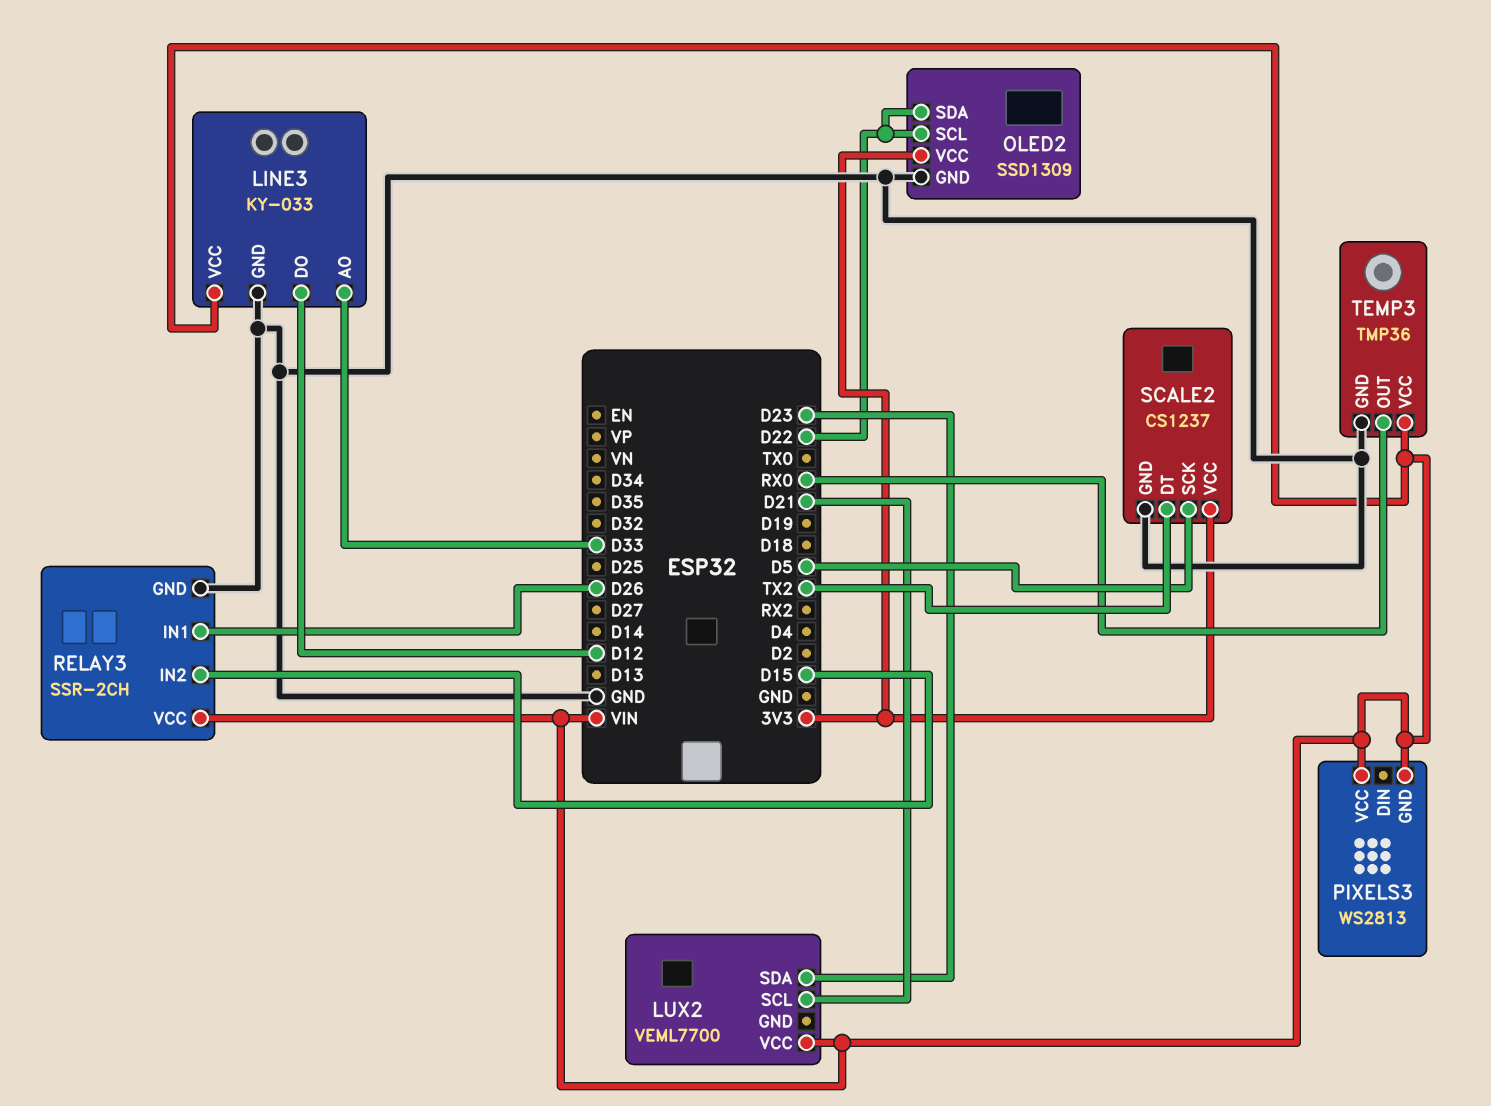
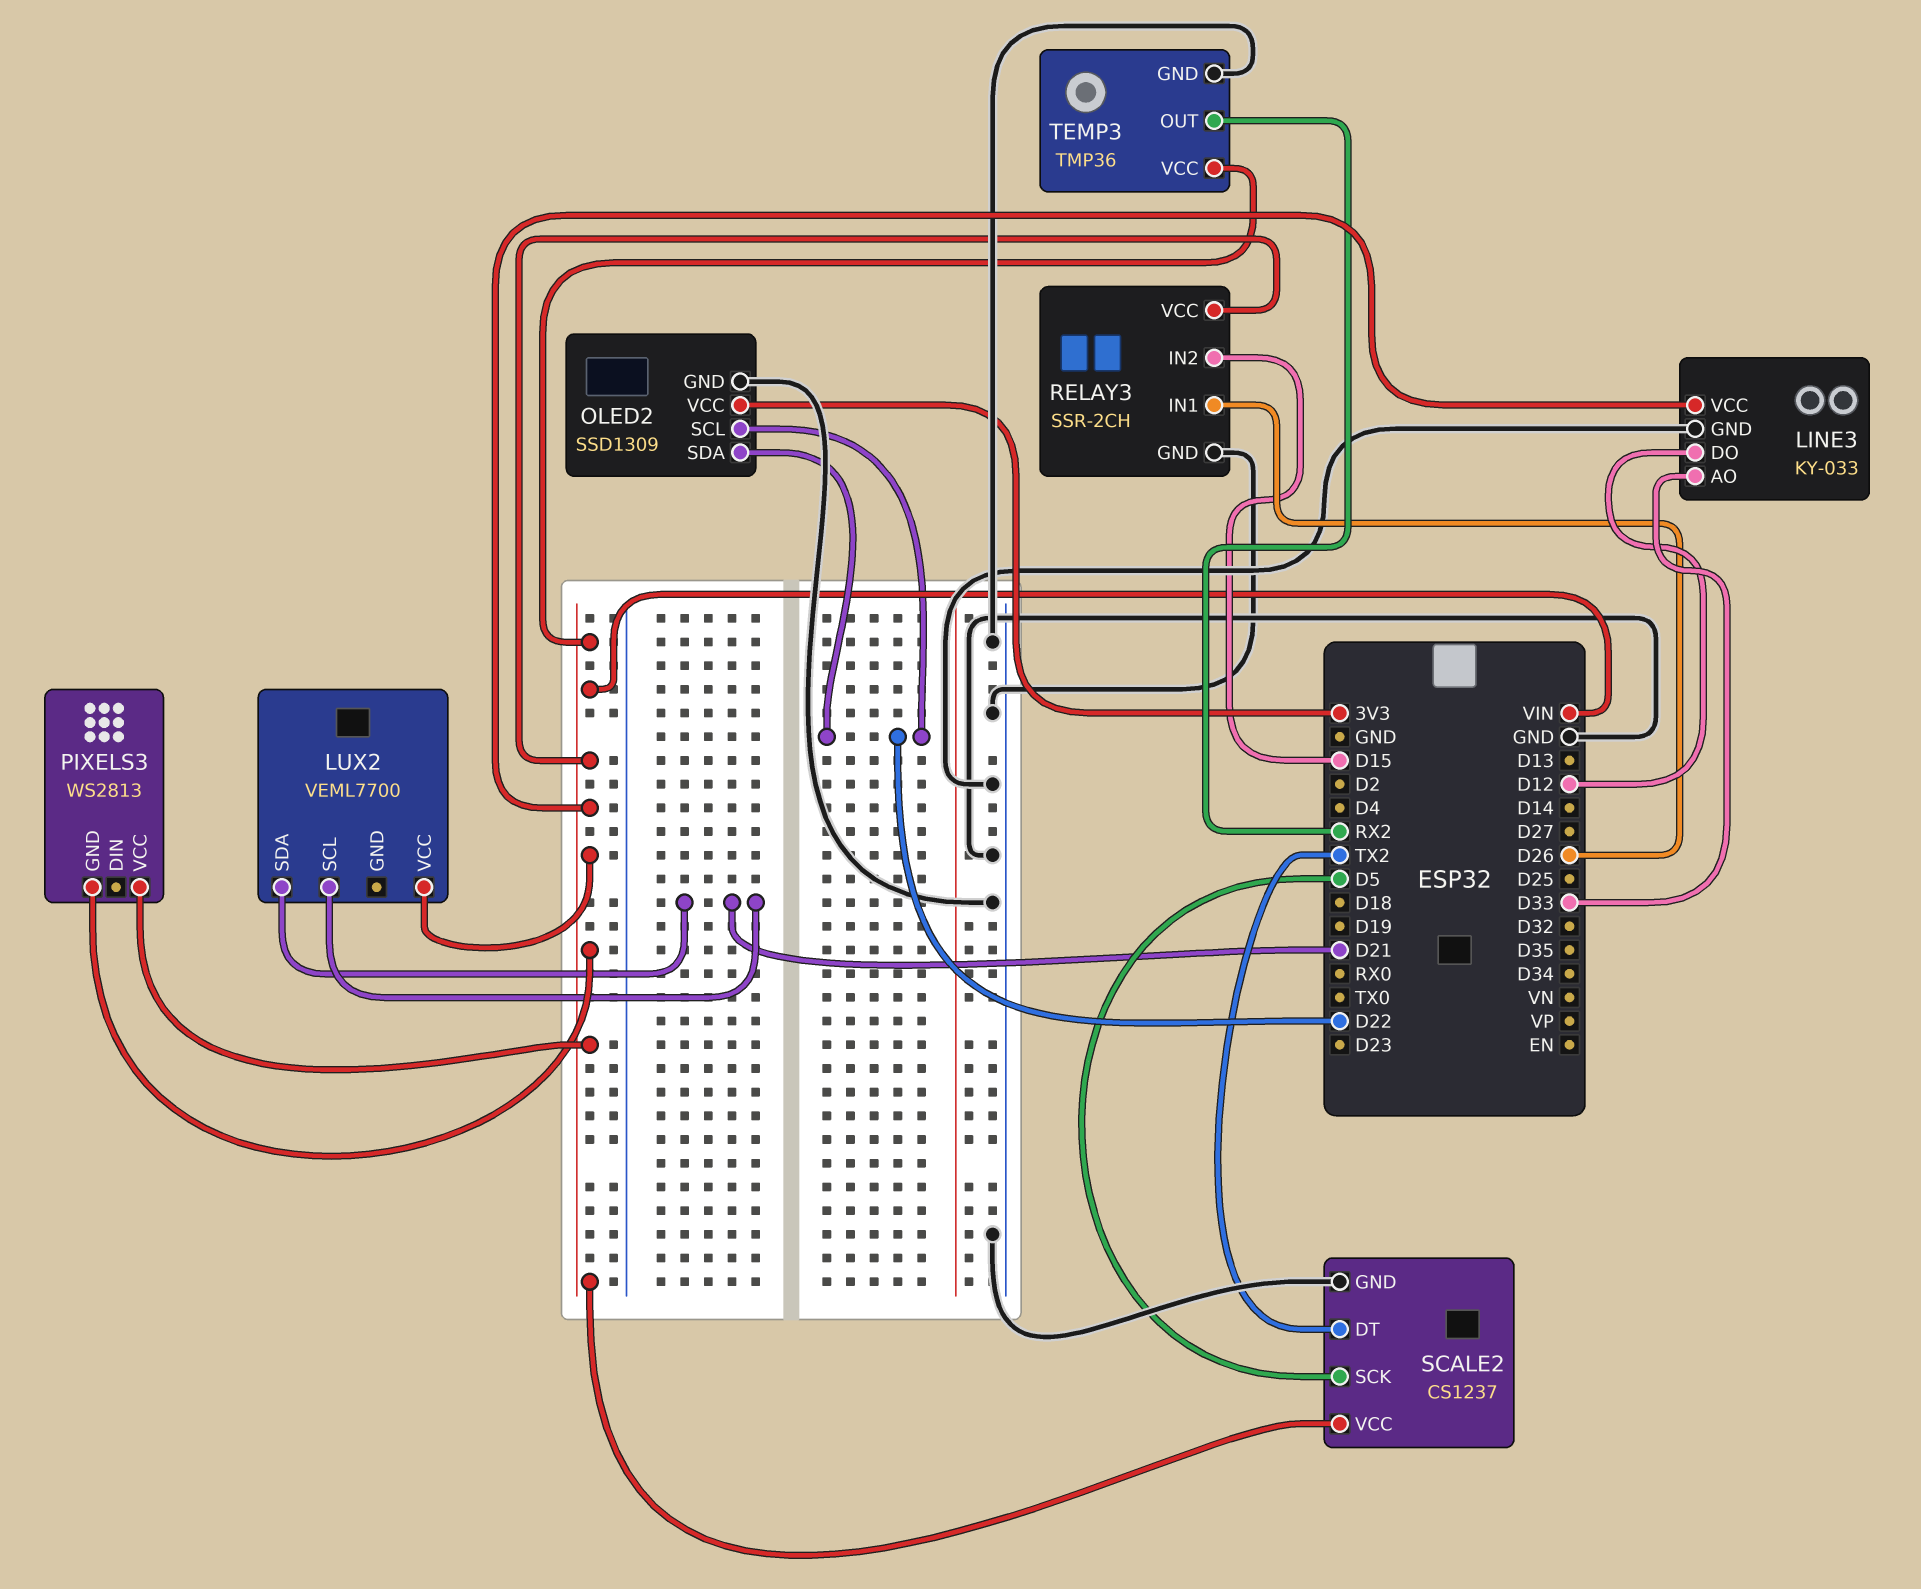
LUX2 pin SDA: D23 -> D21
SCALE2 pin VCC: 3V3 -> VIN
TEMP3 pin OUT: RX0 -> RX2

